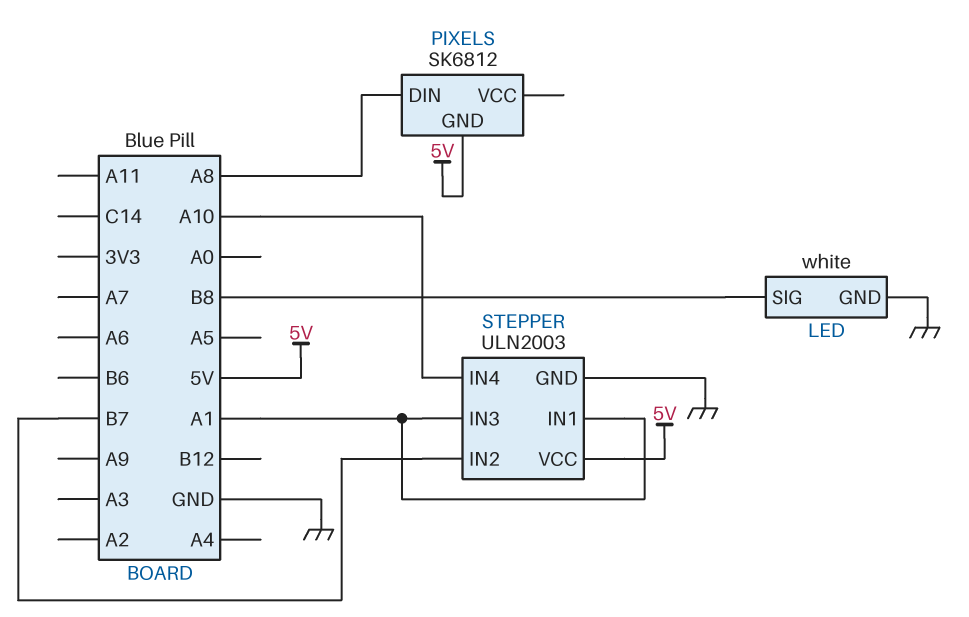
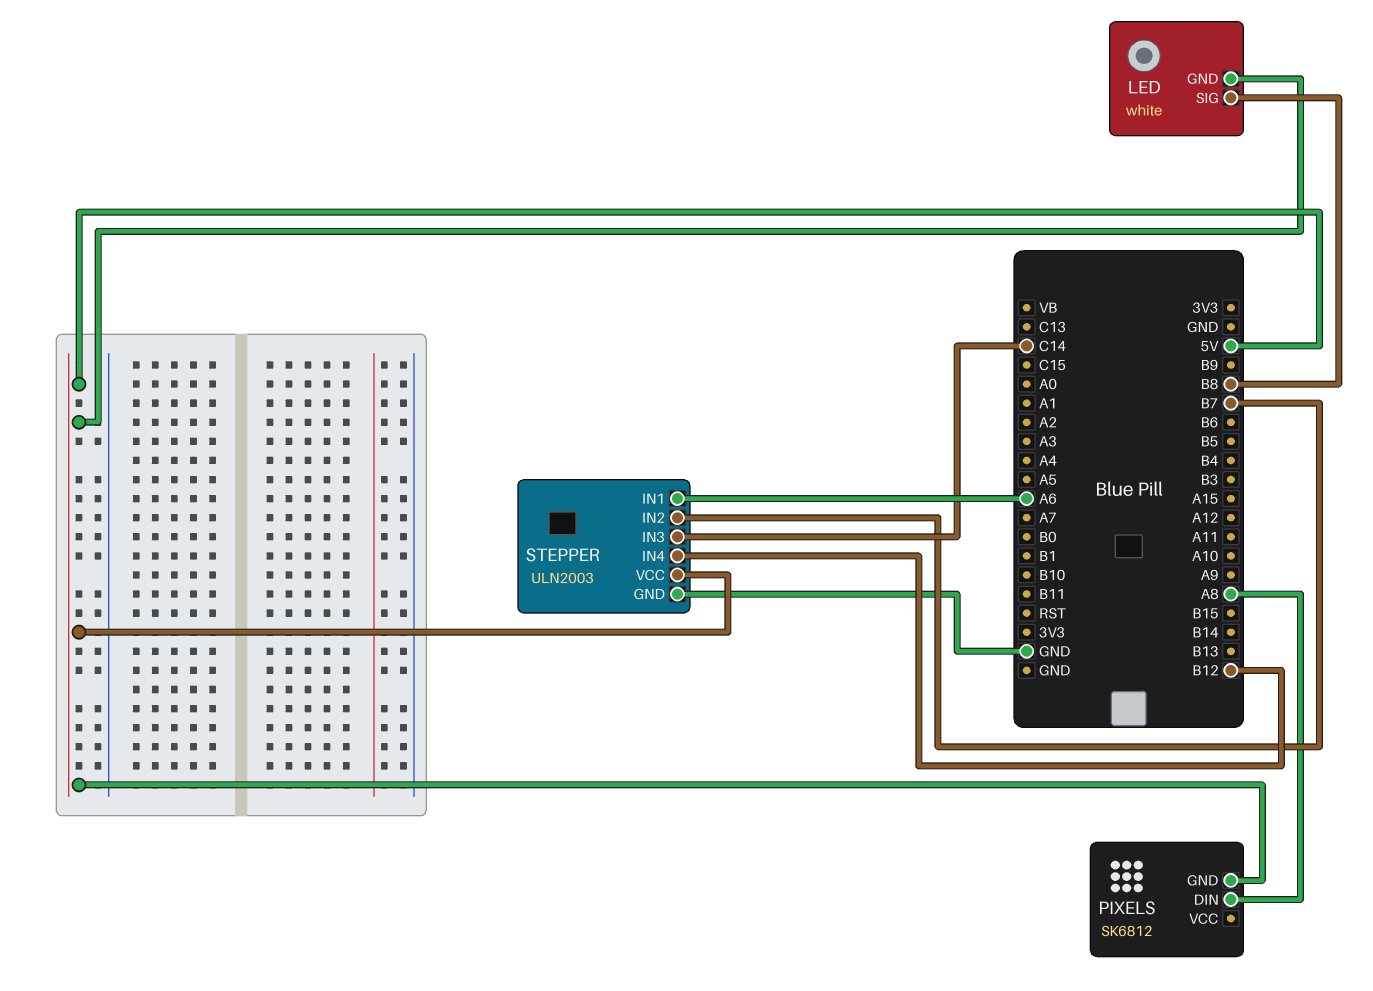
LED pin GND: GND -> 5V
STEPPER pin IN1: A1 -> A6
STEPPER pin IN3: A1 -> C14
STEPPER pin IN4: A10 -> B12

